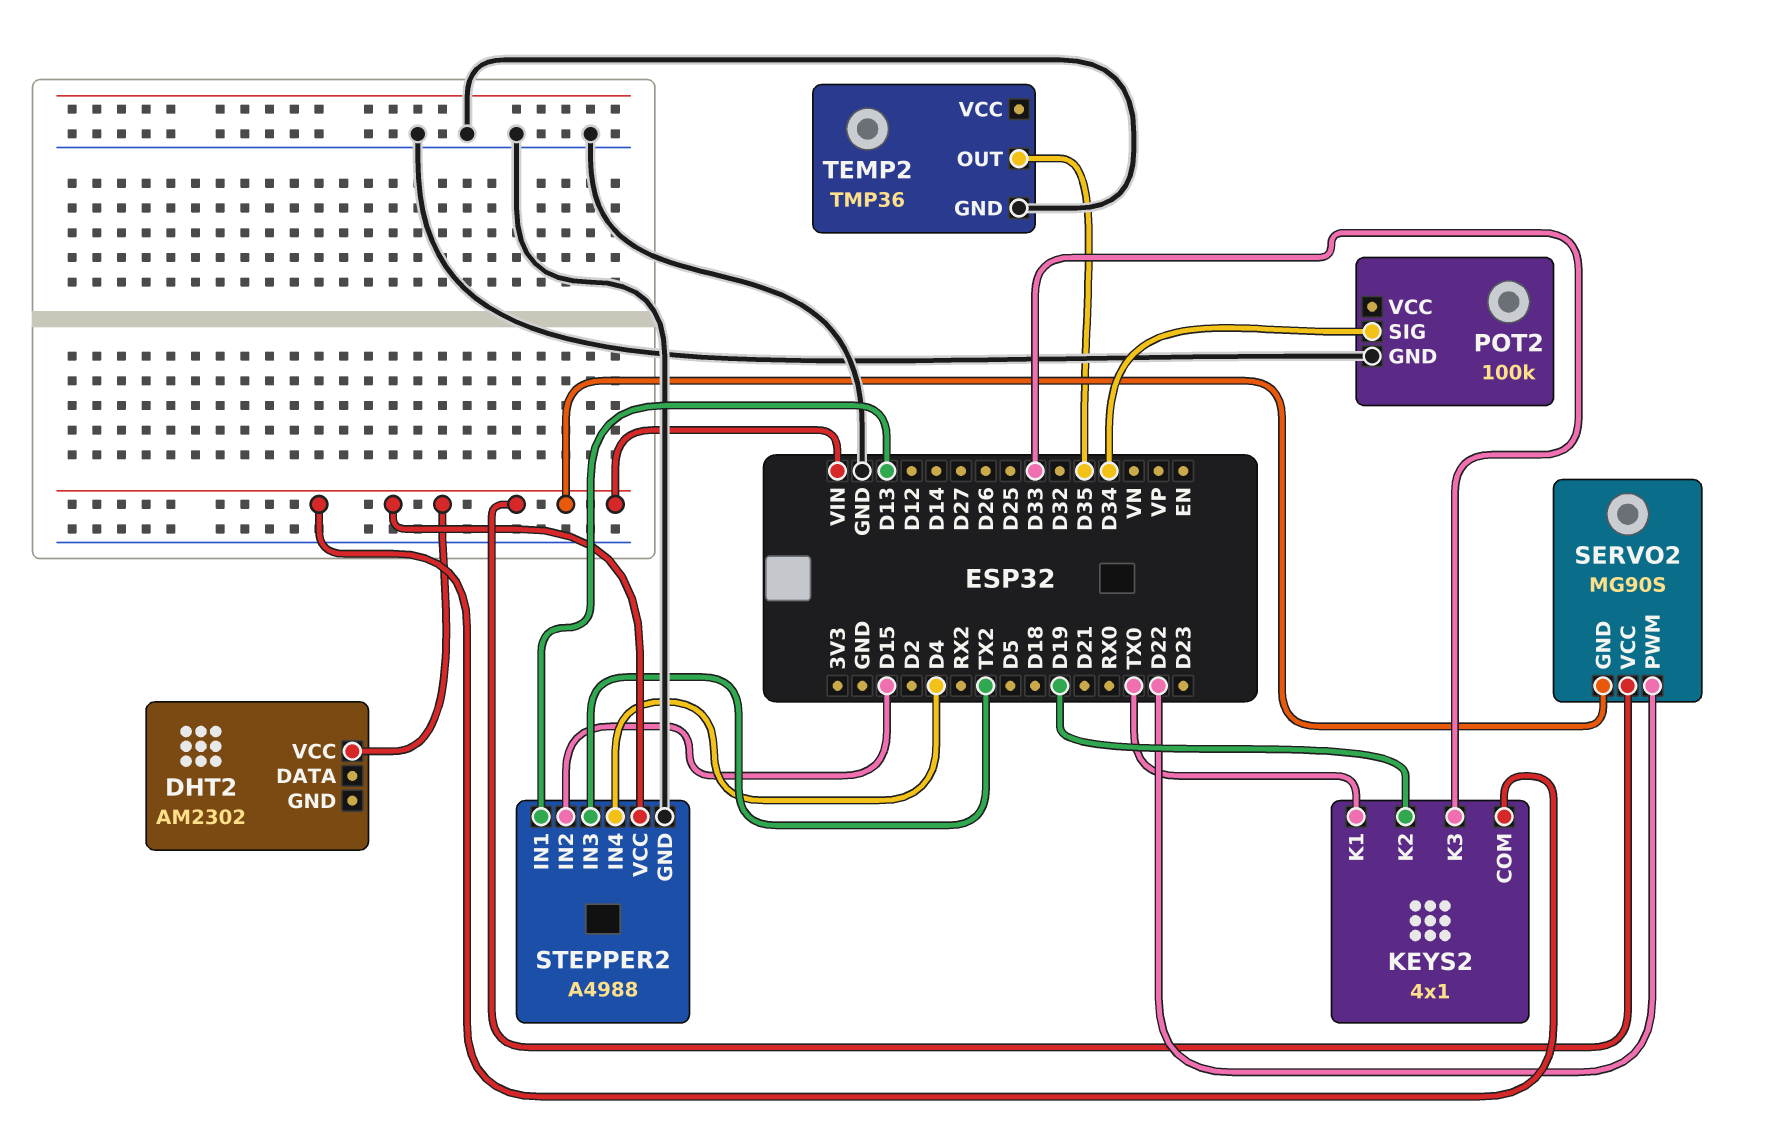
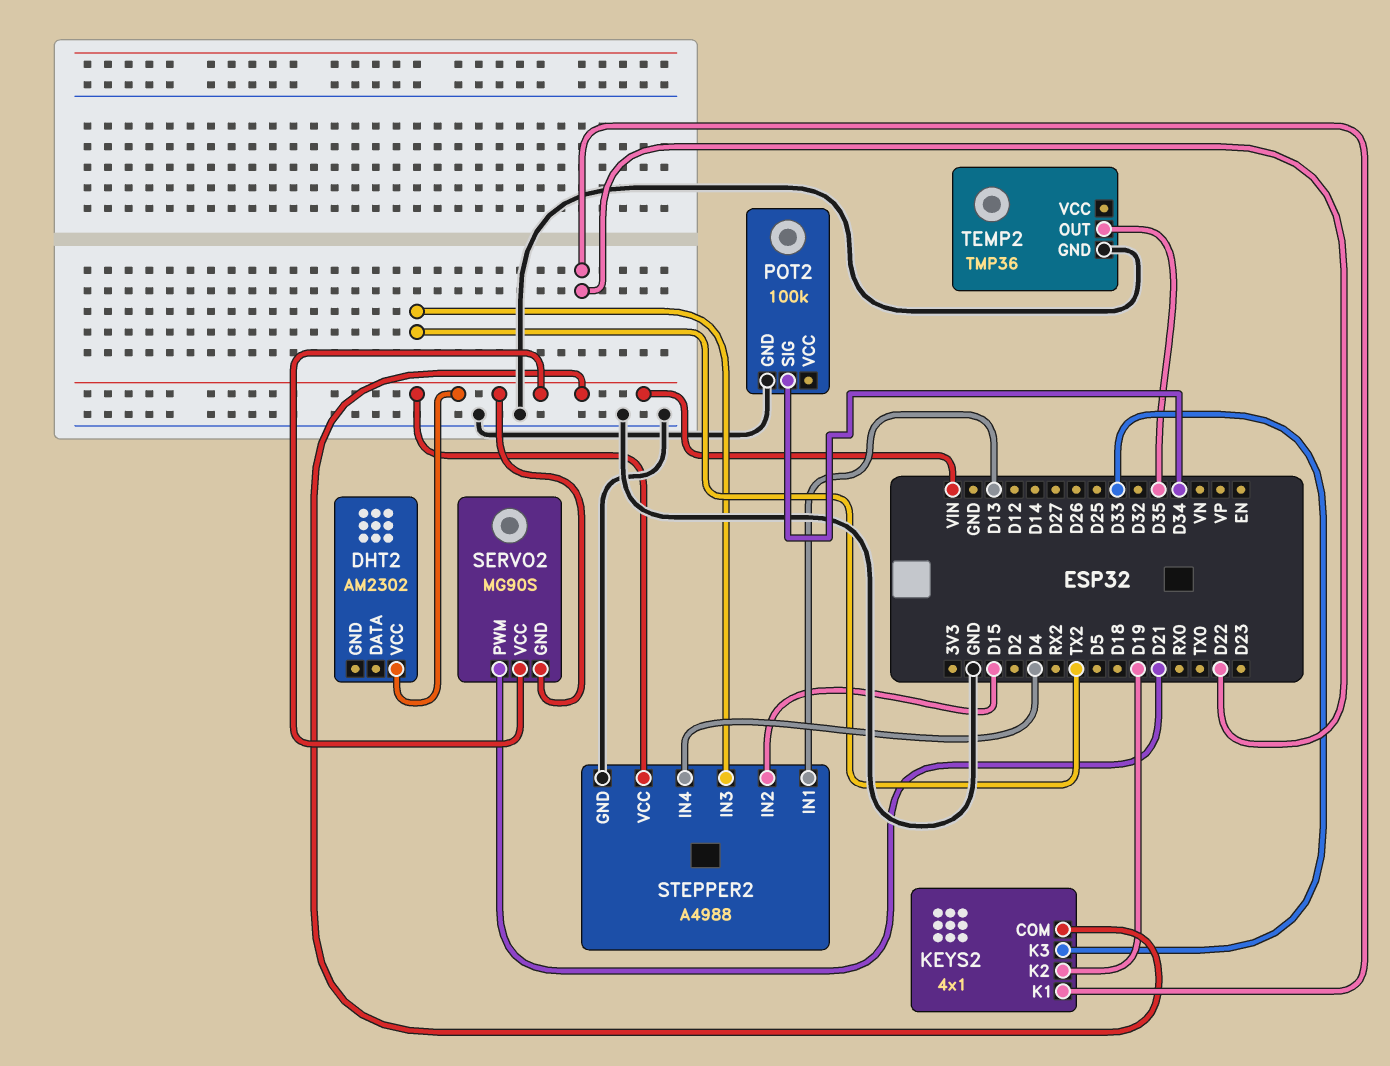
KEYS2 pin K1: TX0 -> D22
SERVO2 pin PWM: D22 -> D21

